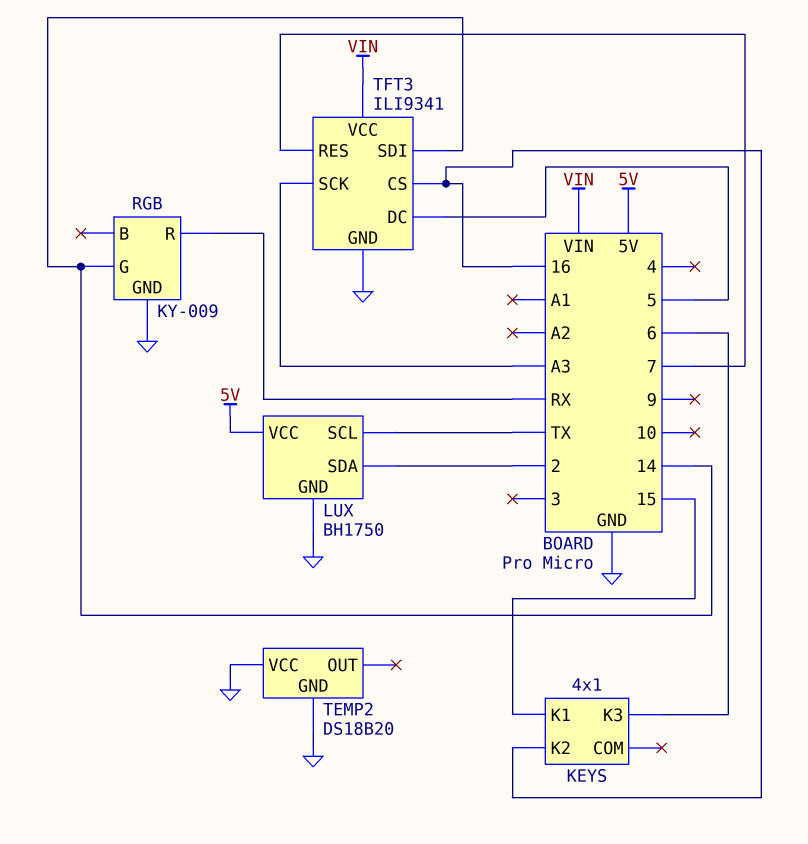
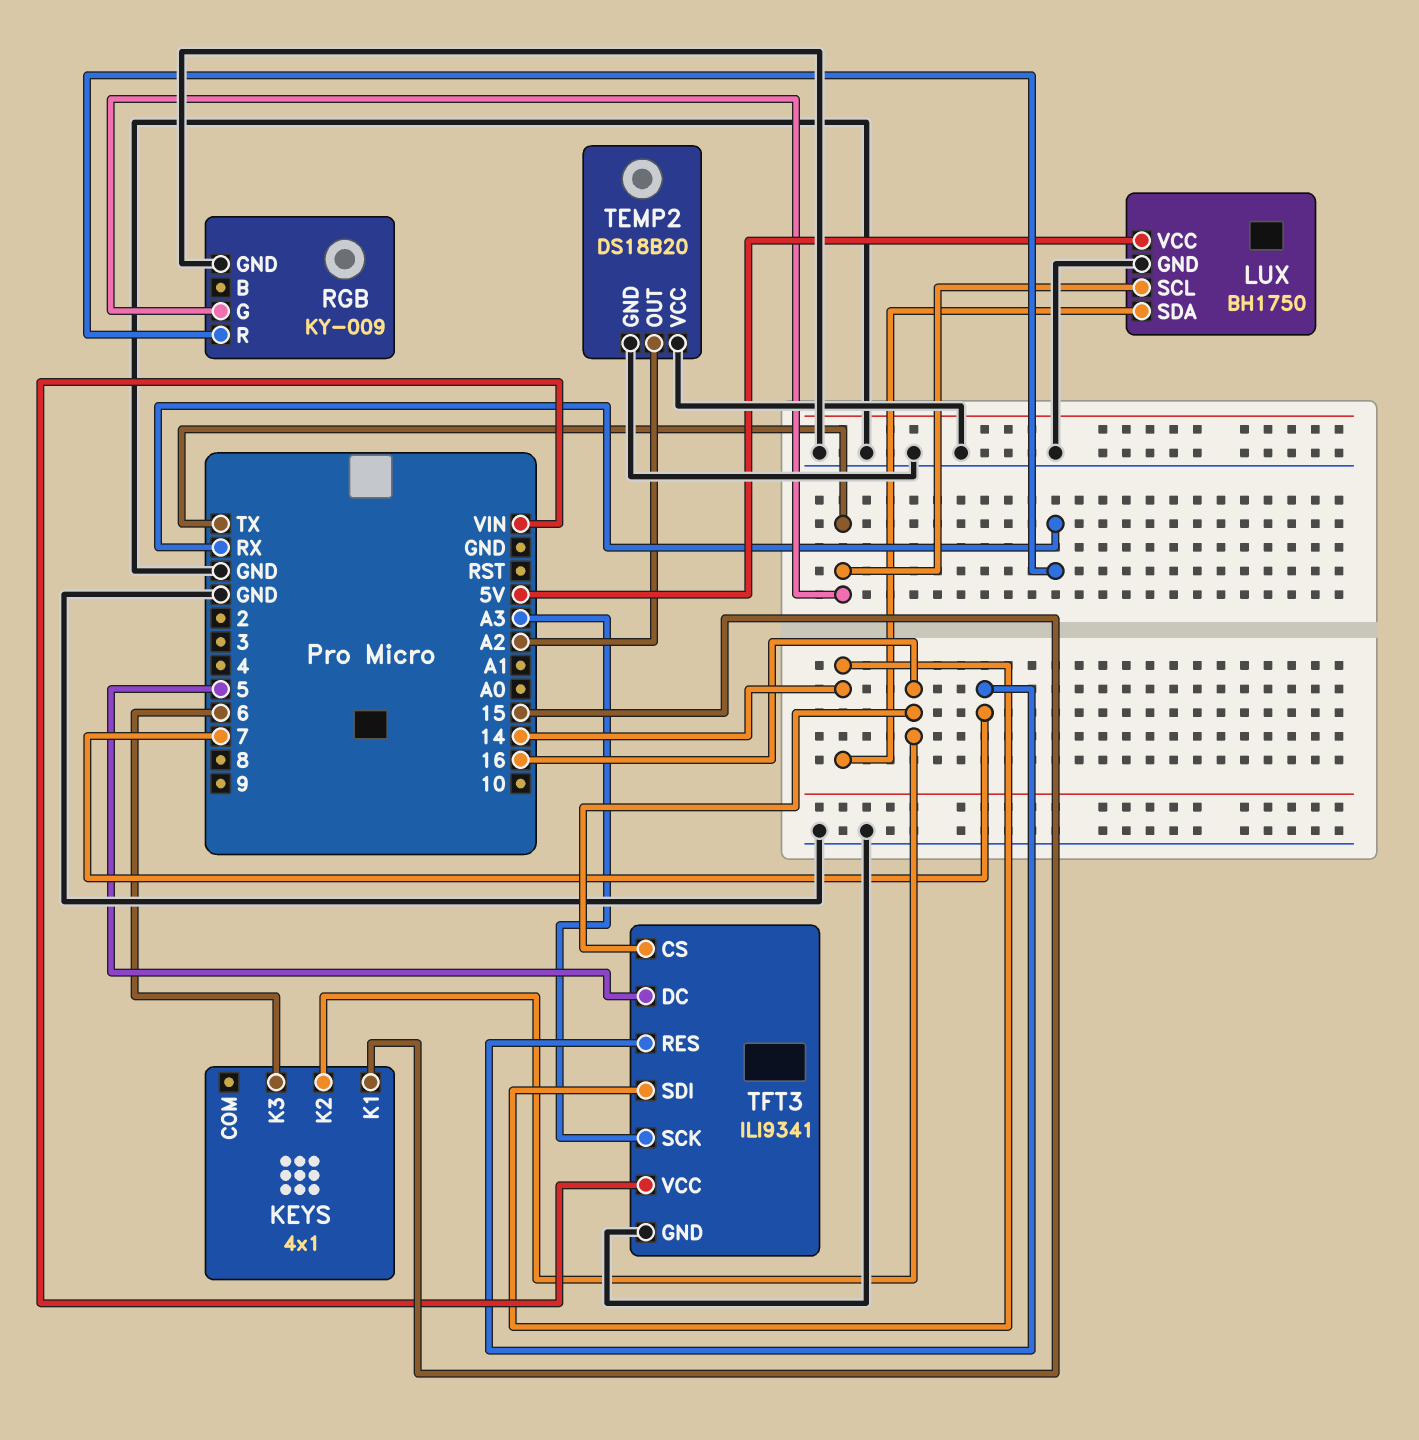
LUX pin SDA: 2 -> 14
RGB pin G: 14 -> TX
TEMP2 pin OUT: none -> A2

